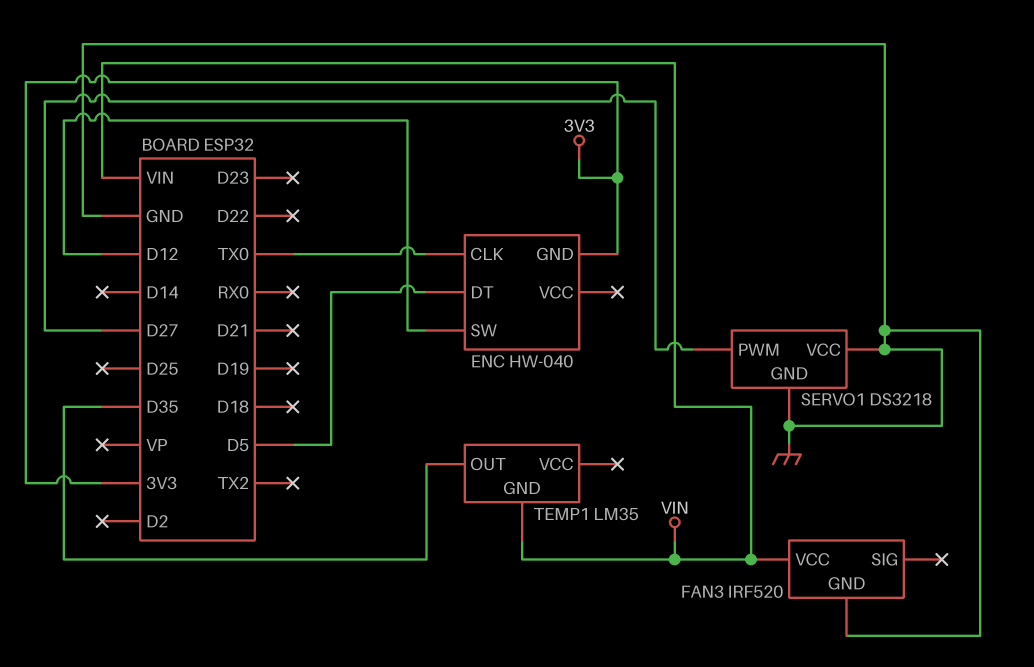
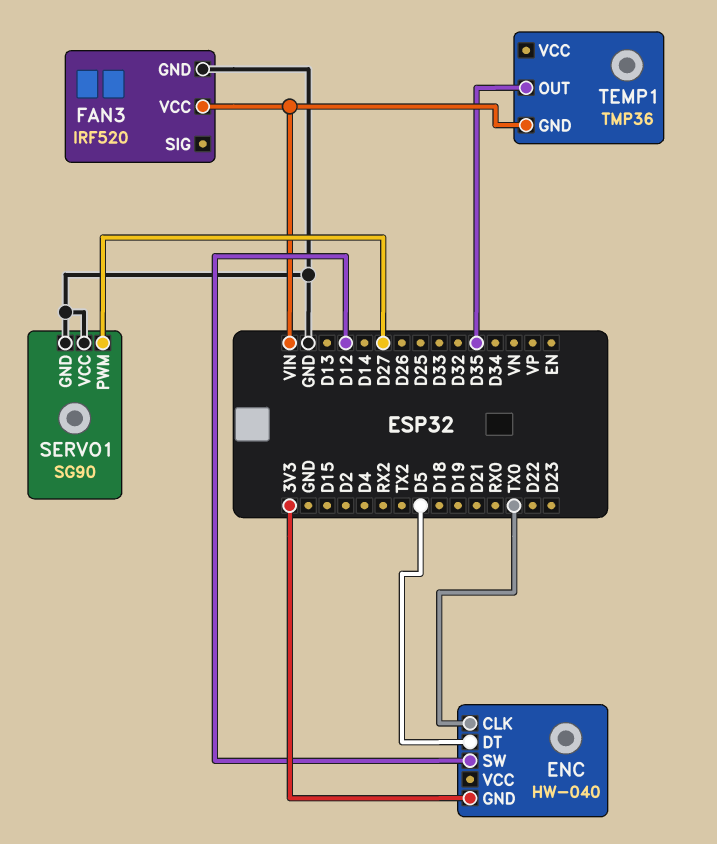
SERVO1: DS3218 -> SG90
TEMP1: LM35 -> TMP36

